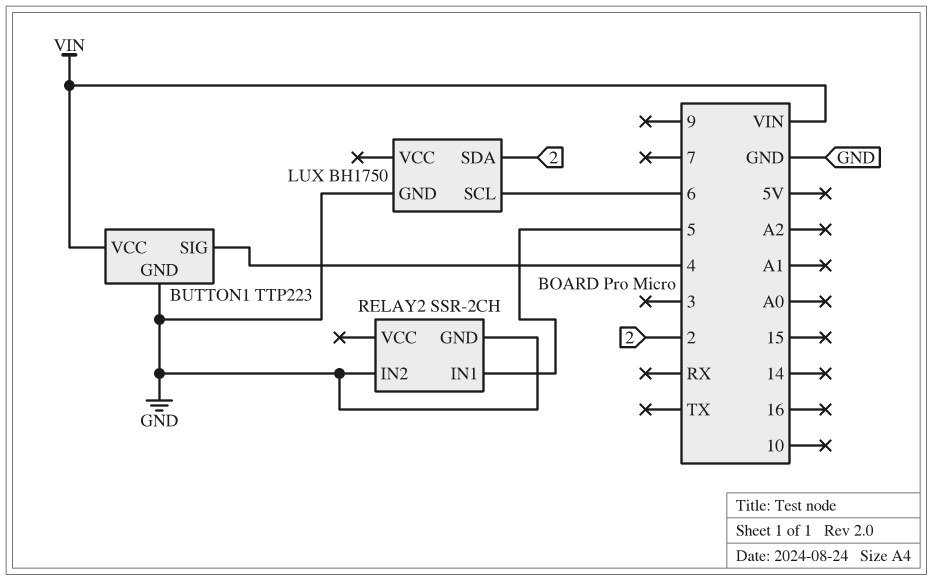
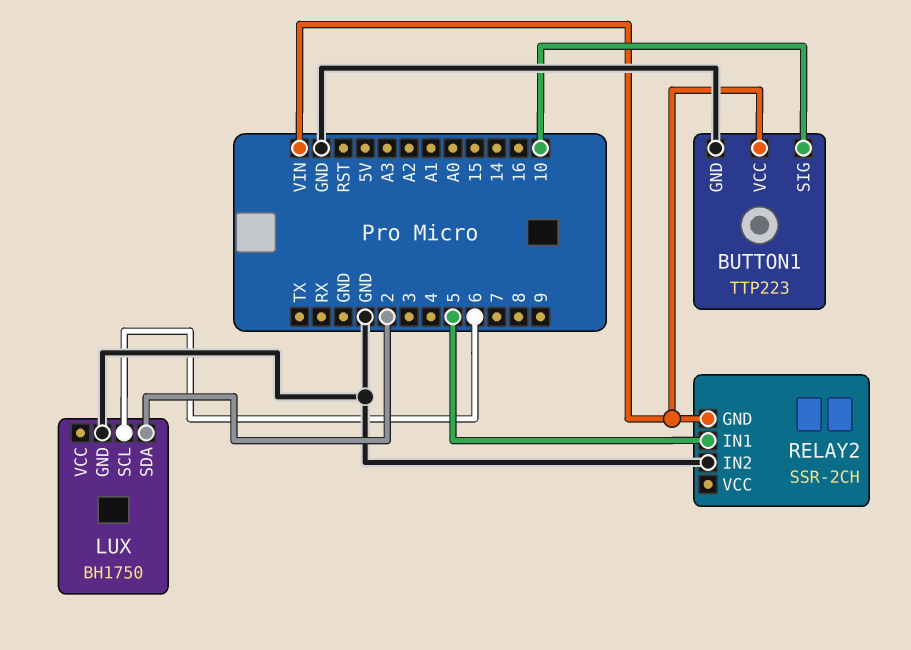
BUTTON1 pin SIG: 4 -> 10
RELAY2 pin GND: GND -> VIN

